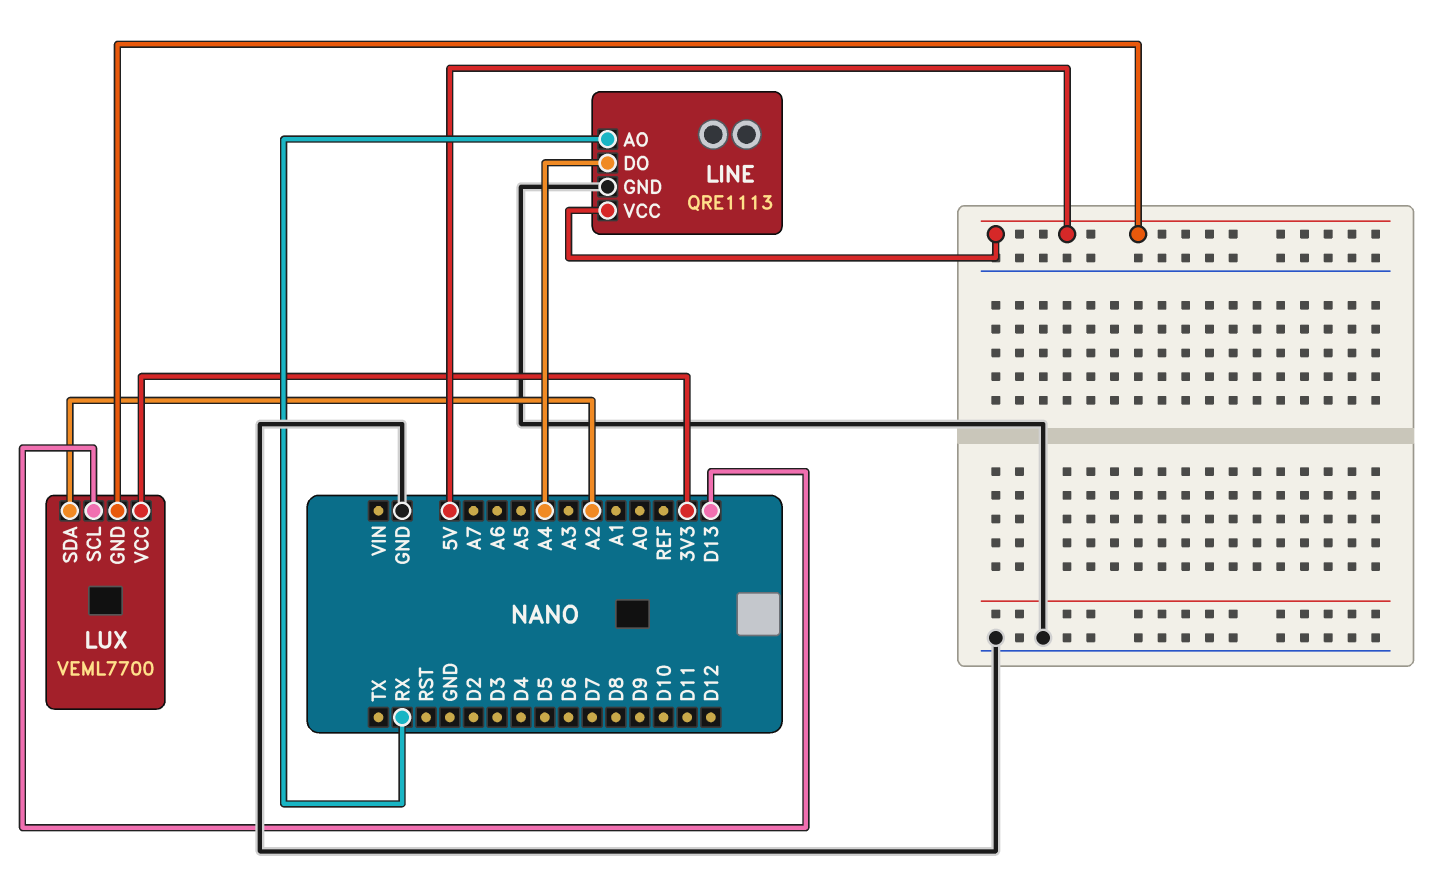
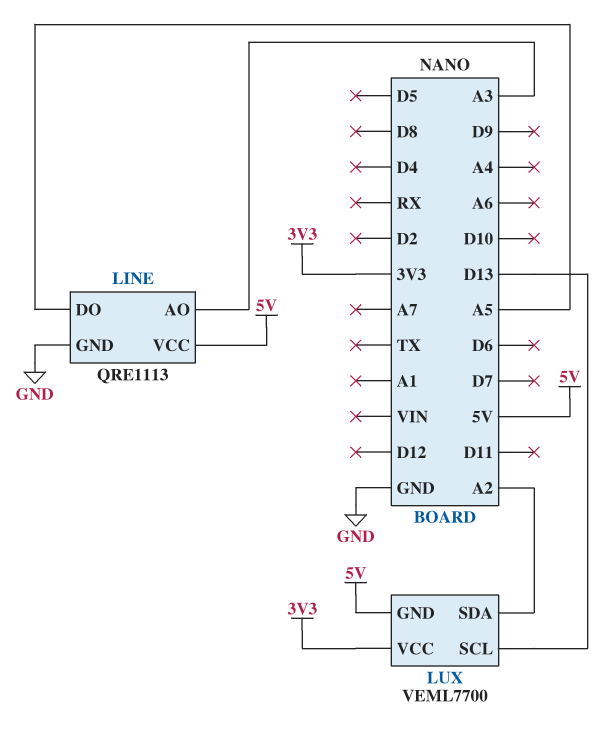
LINE pin AO: RX -> A3
LINE pin DO: A4 -> A5

